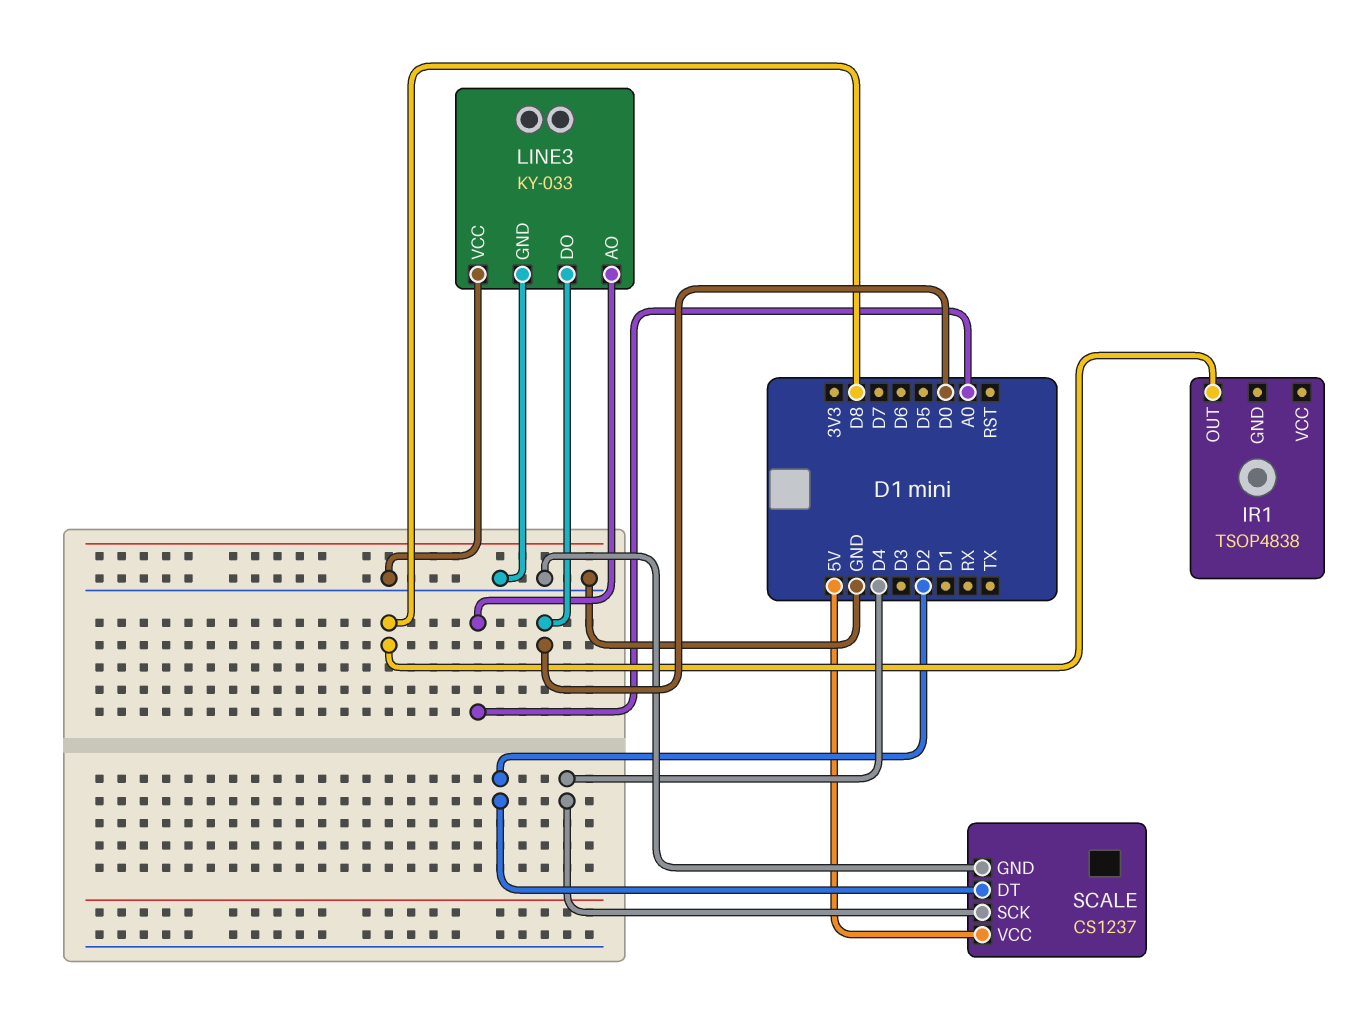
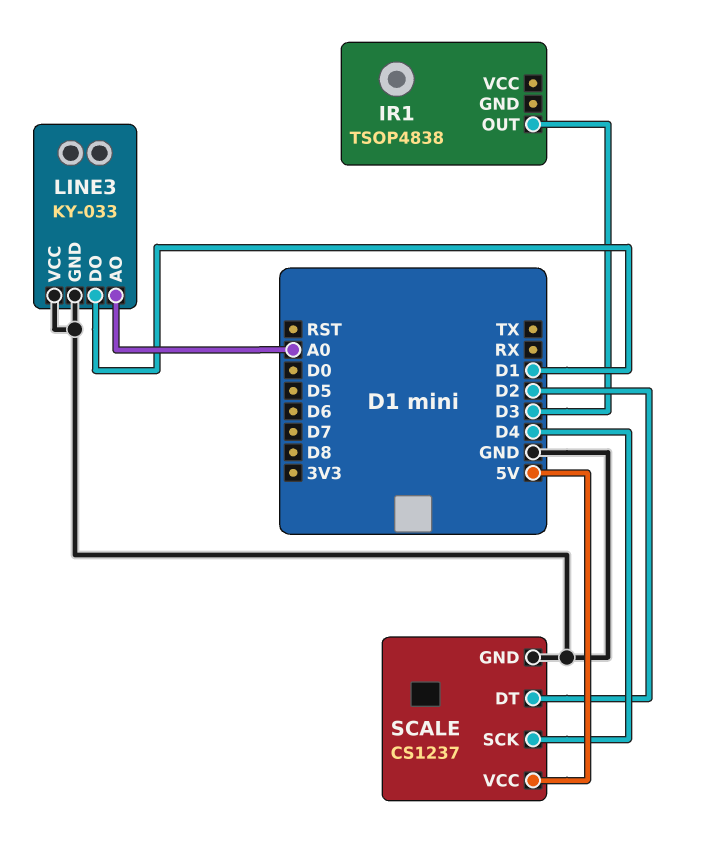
IR1 pin OUT: D8 -> D3
LINE3 pin DO: D0 -> D1

